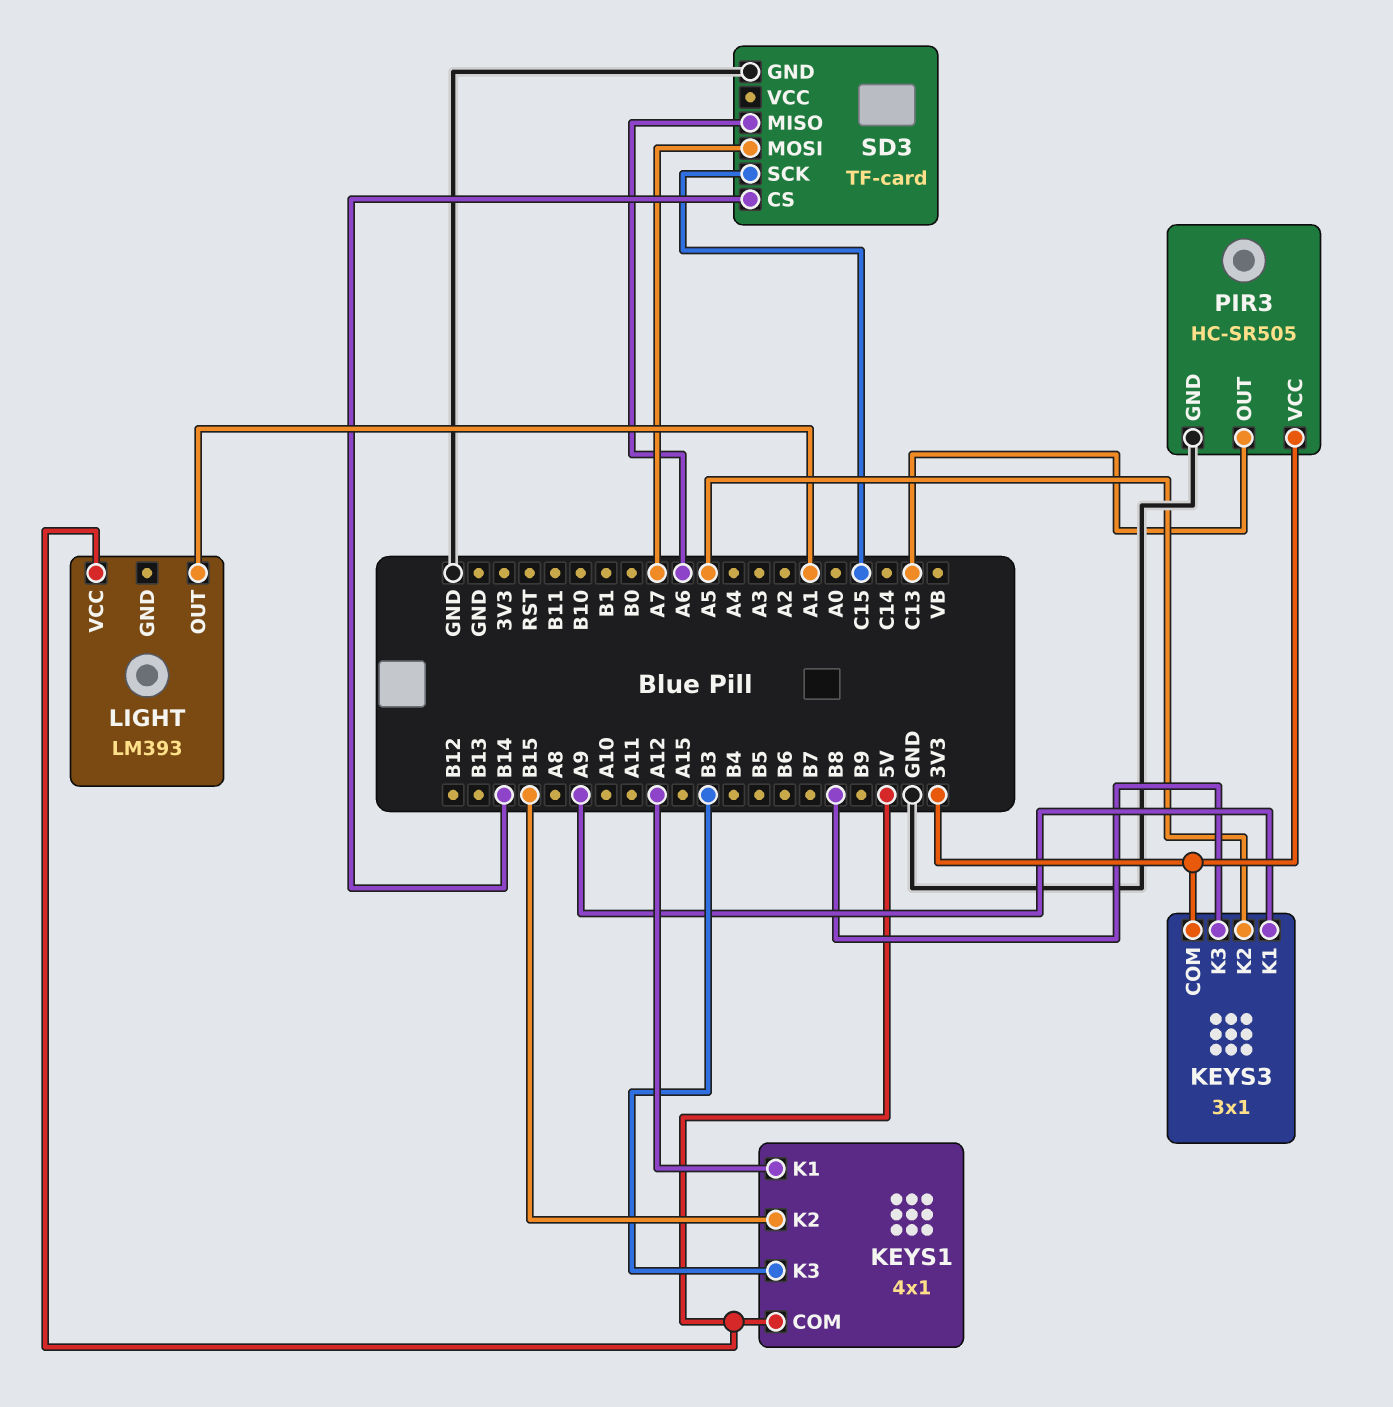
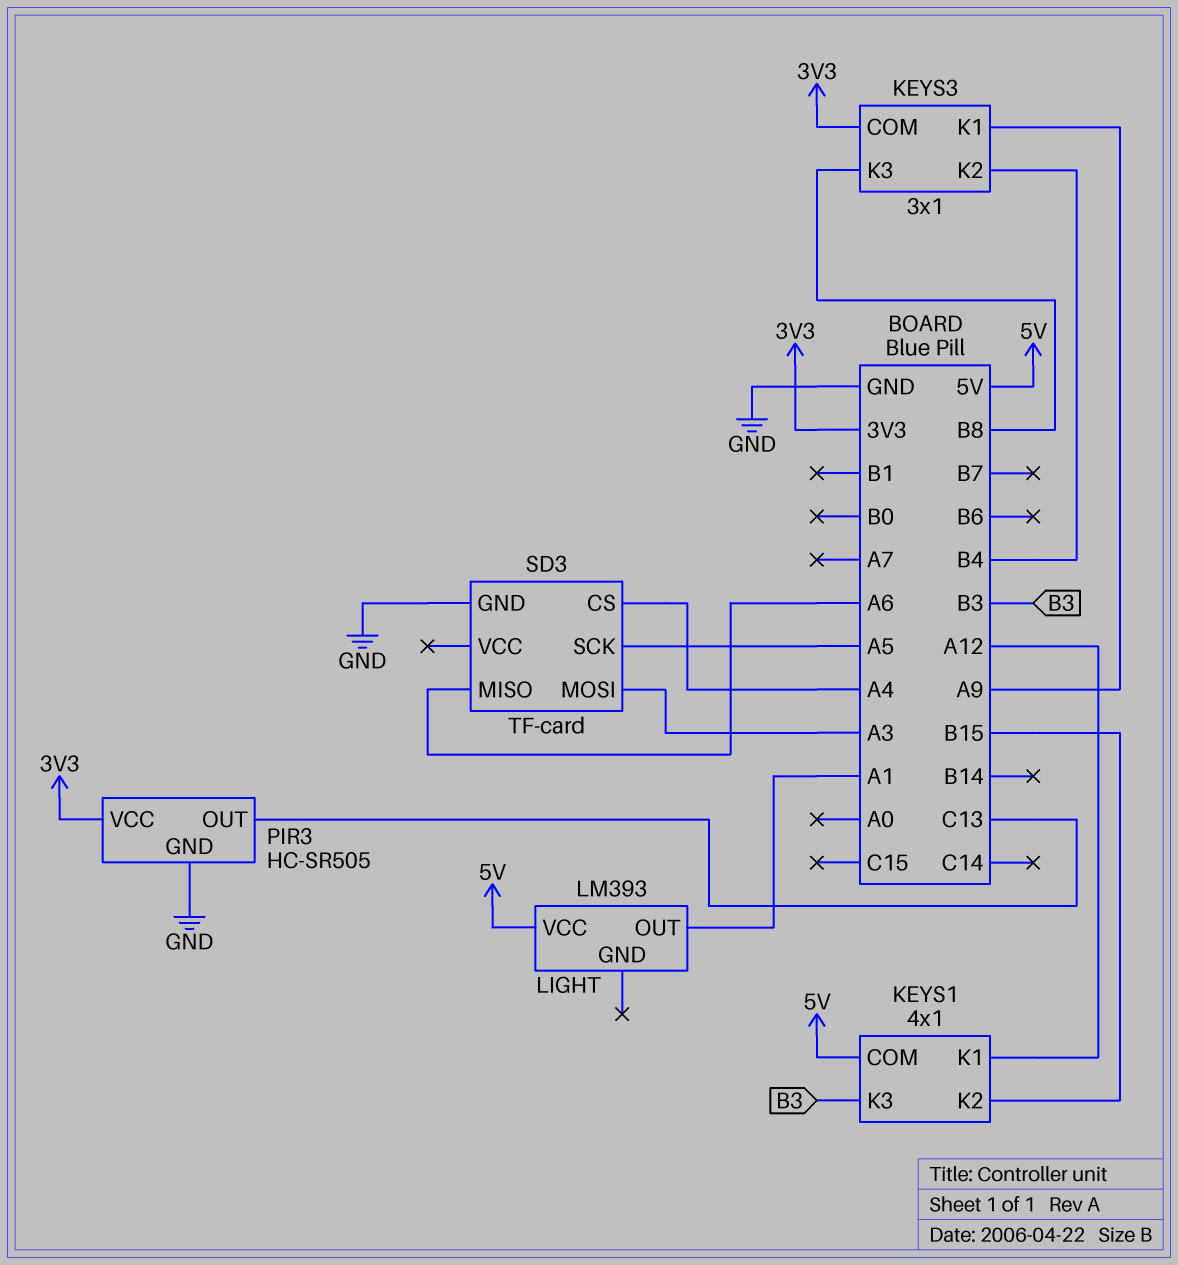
KEYS3 pin K2: A5 -> B4
SD3 pin CS: B14 -> A4
SD3 pin MOSI: A7 -> A3
SD3 pin SCK: C15 -> A5

